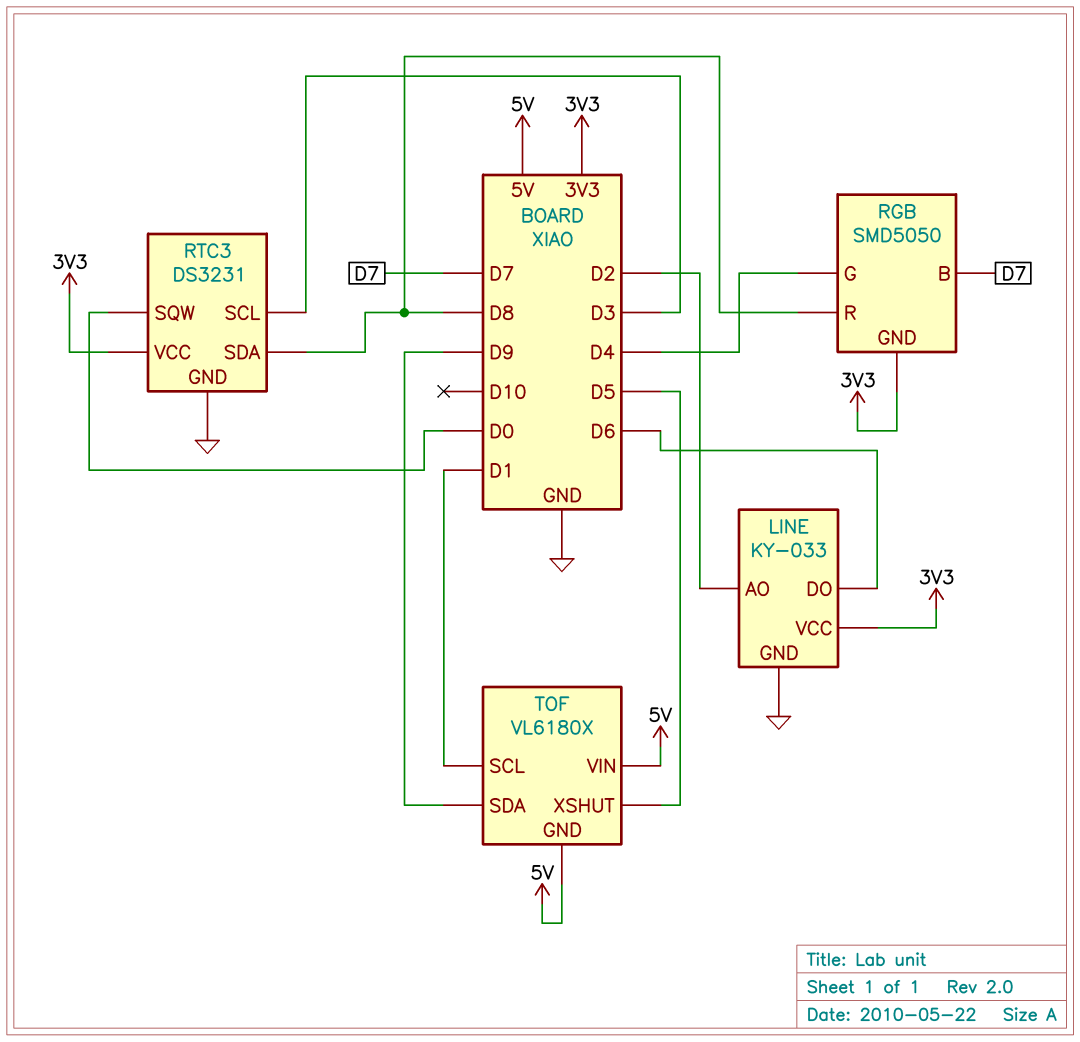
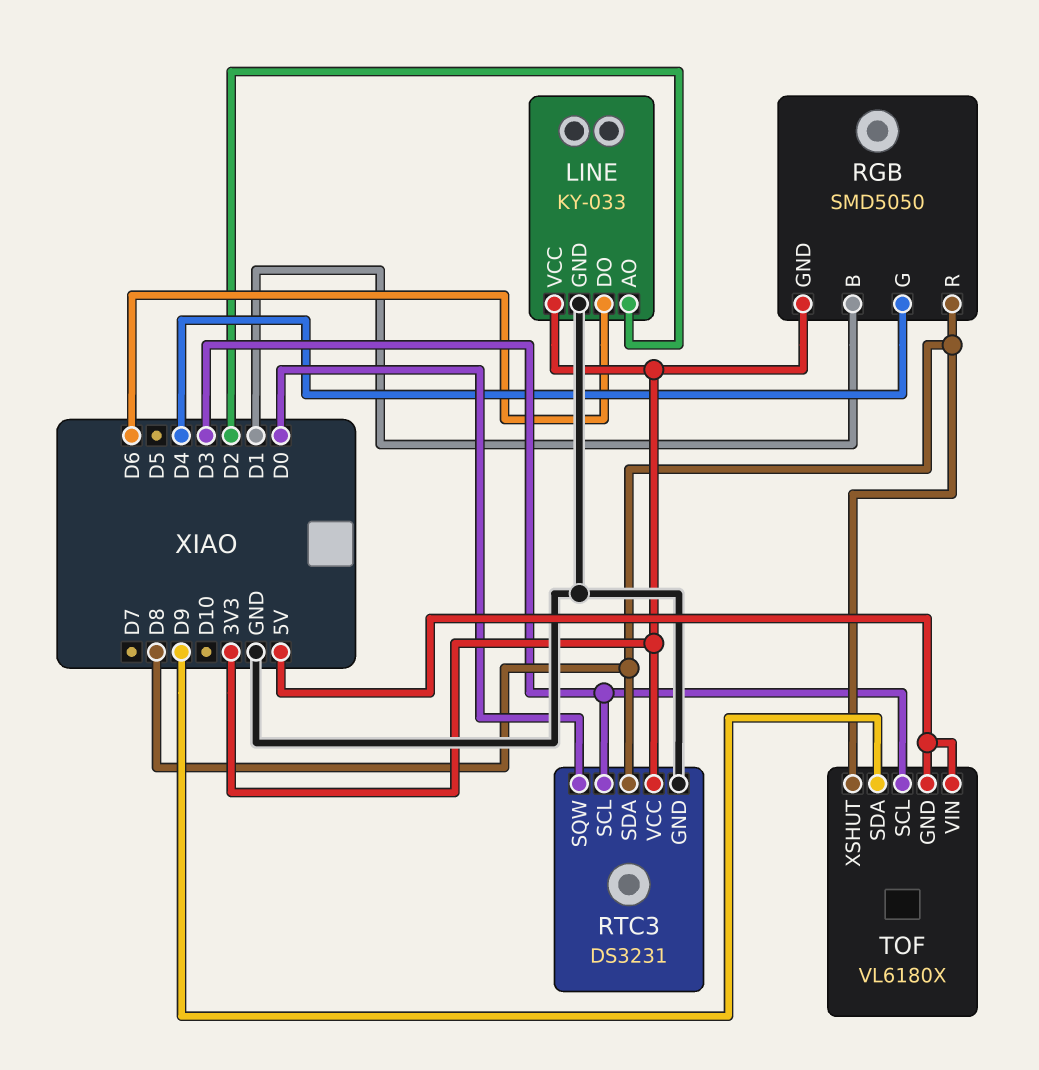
RGB pin B: D7 -> D1
TOF pin SCL: D1 -> D3
TOF pin XSHUT: D5 -> D8

